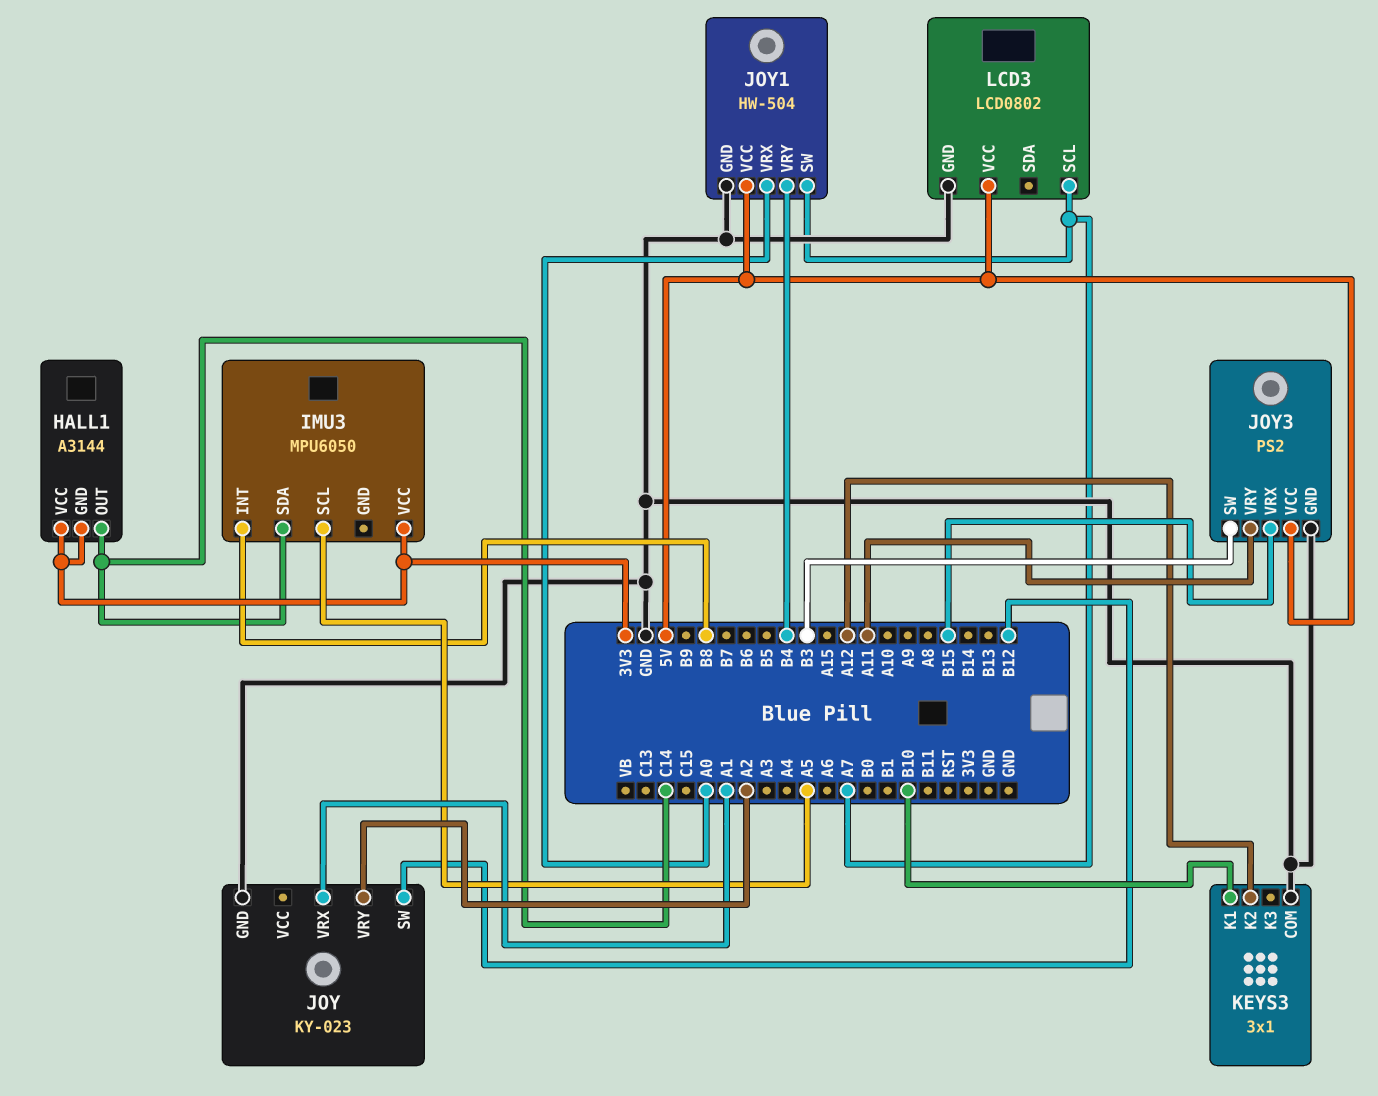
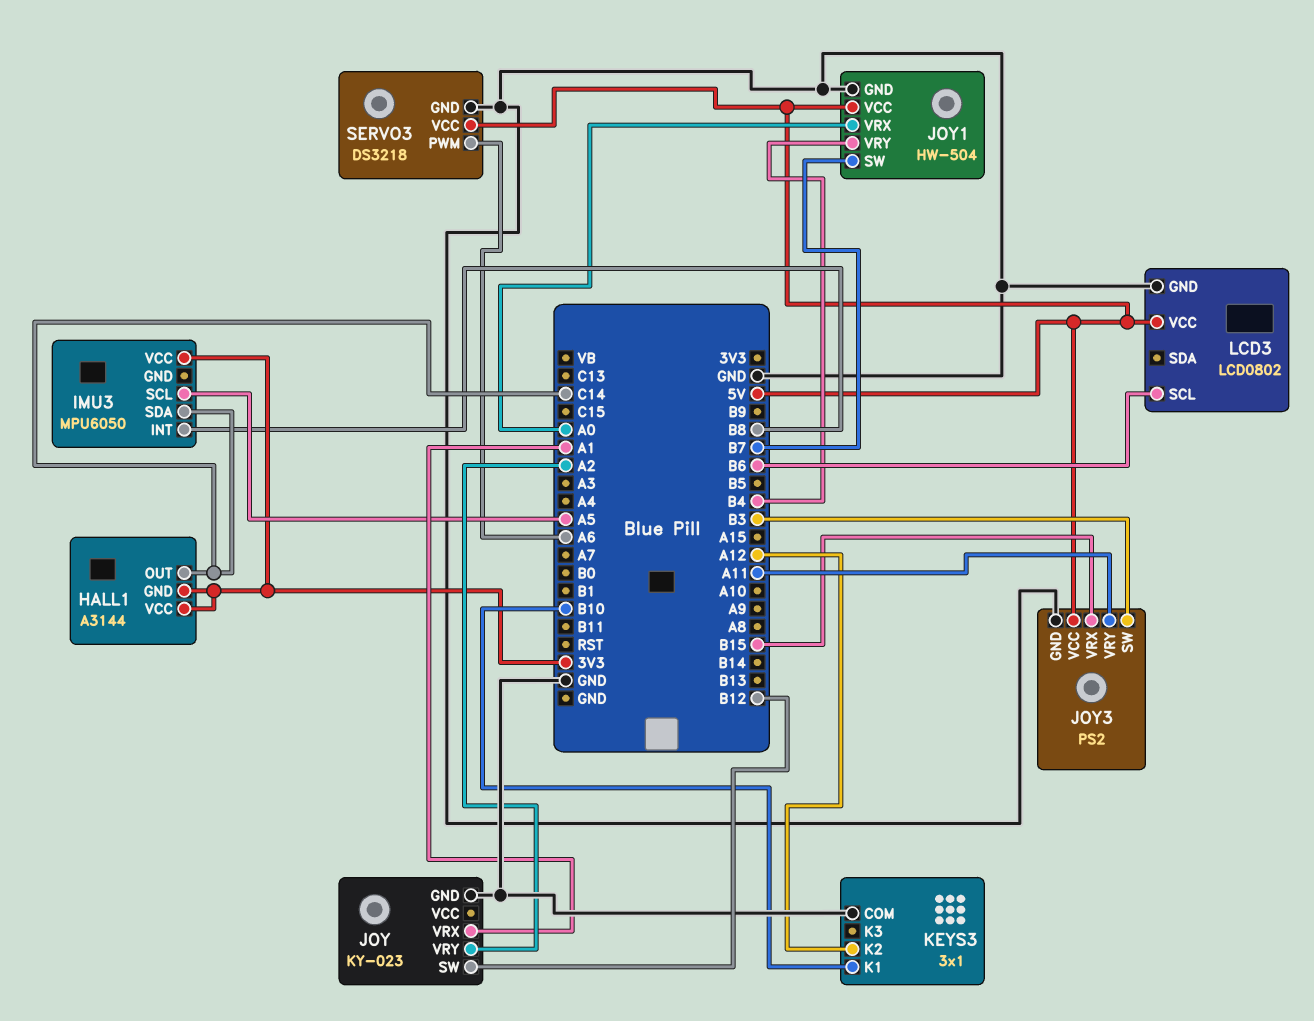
JOY1 pin SW: A7 -> B7
LCD3 pin SCL: A7 -> B6
SERVO3: none -> DS3218
SERVO3 pin GND: none -> GND
SERVO3 pin PWM: none -> A6
SERVO3 pin VCC: none -> 5V

